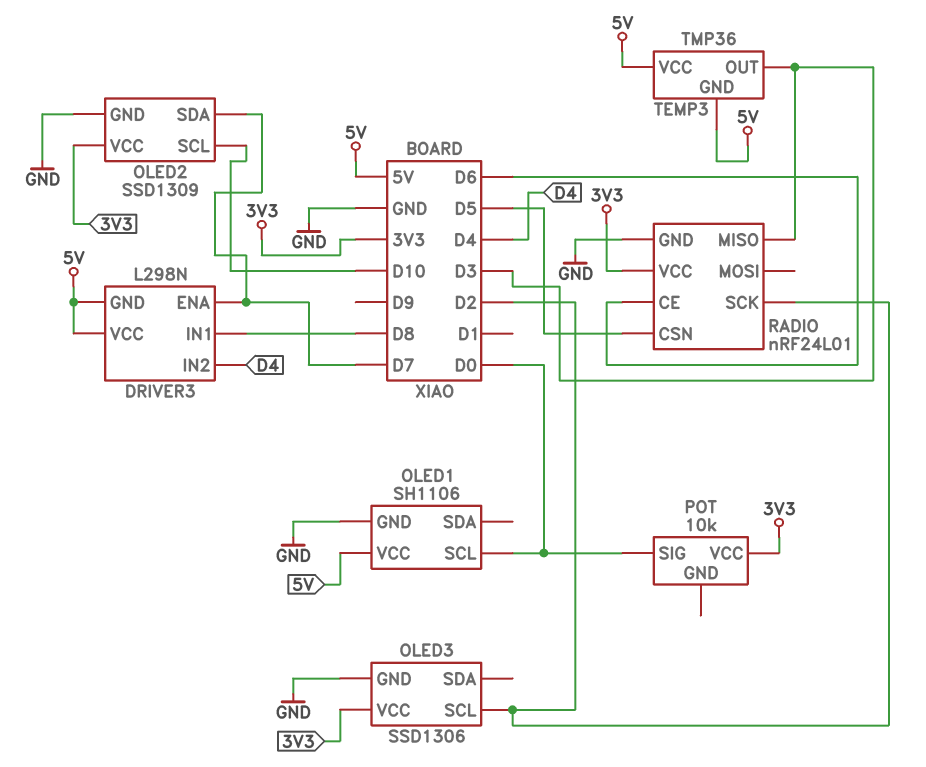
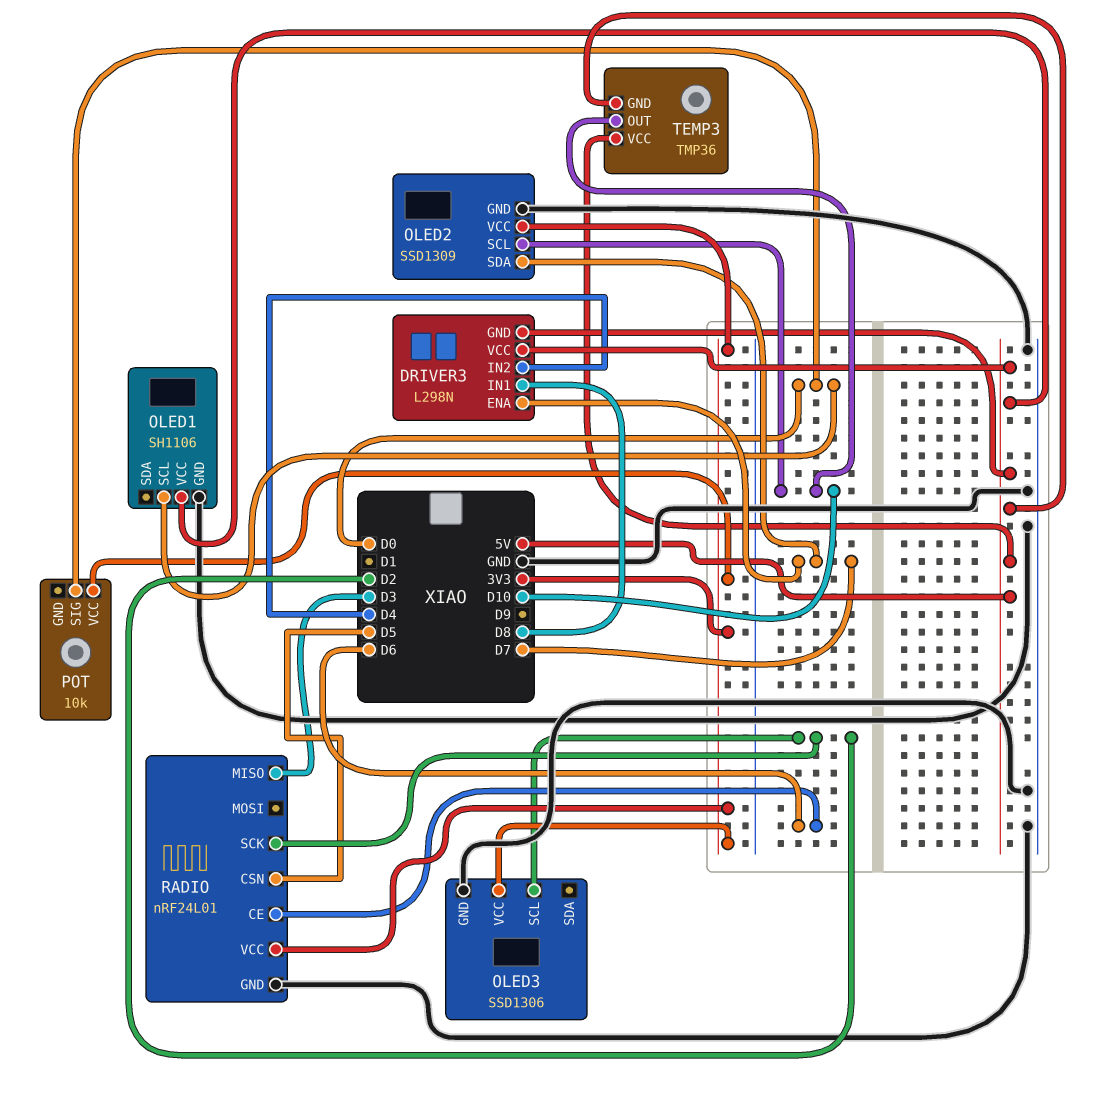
TEMP3 pin OUT: D3 -> D10

